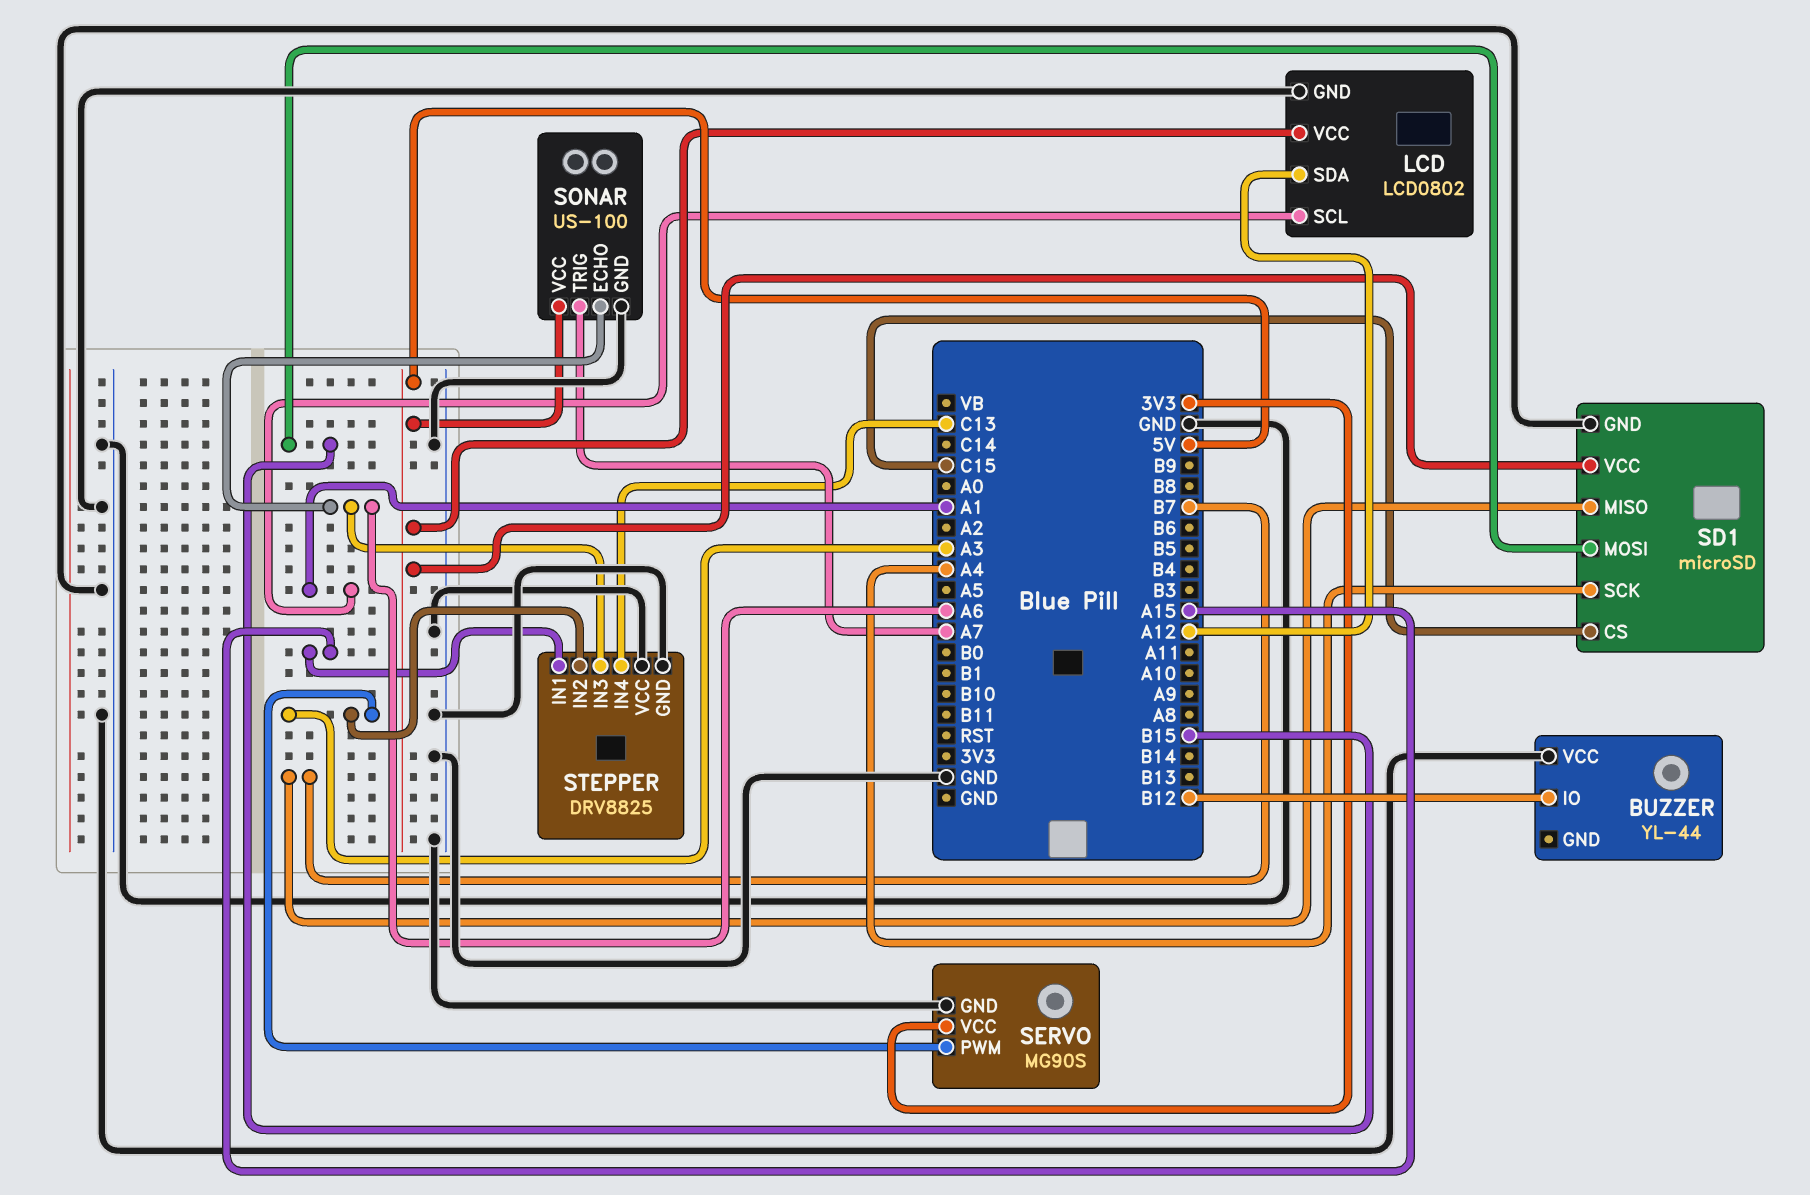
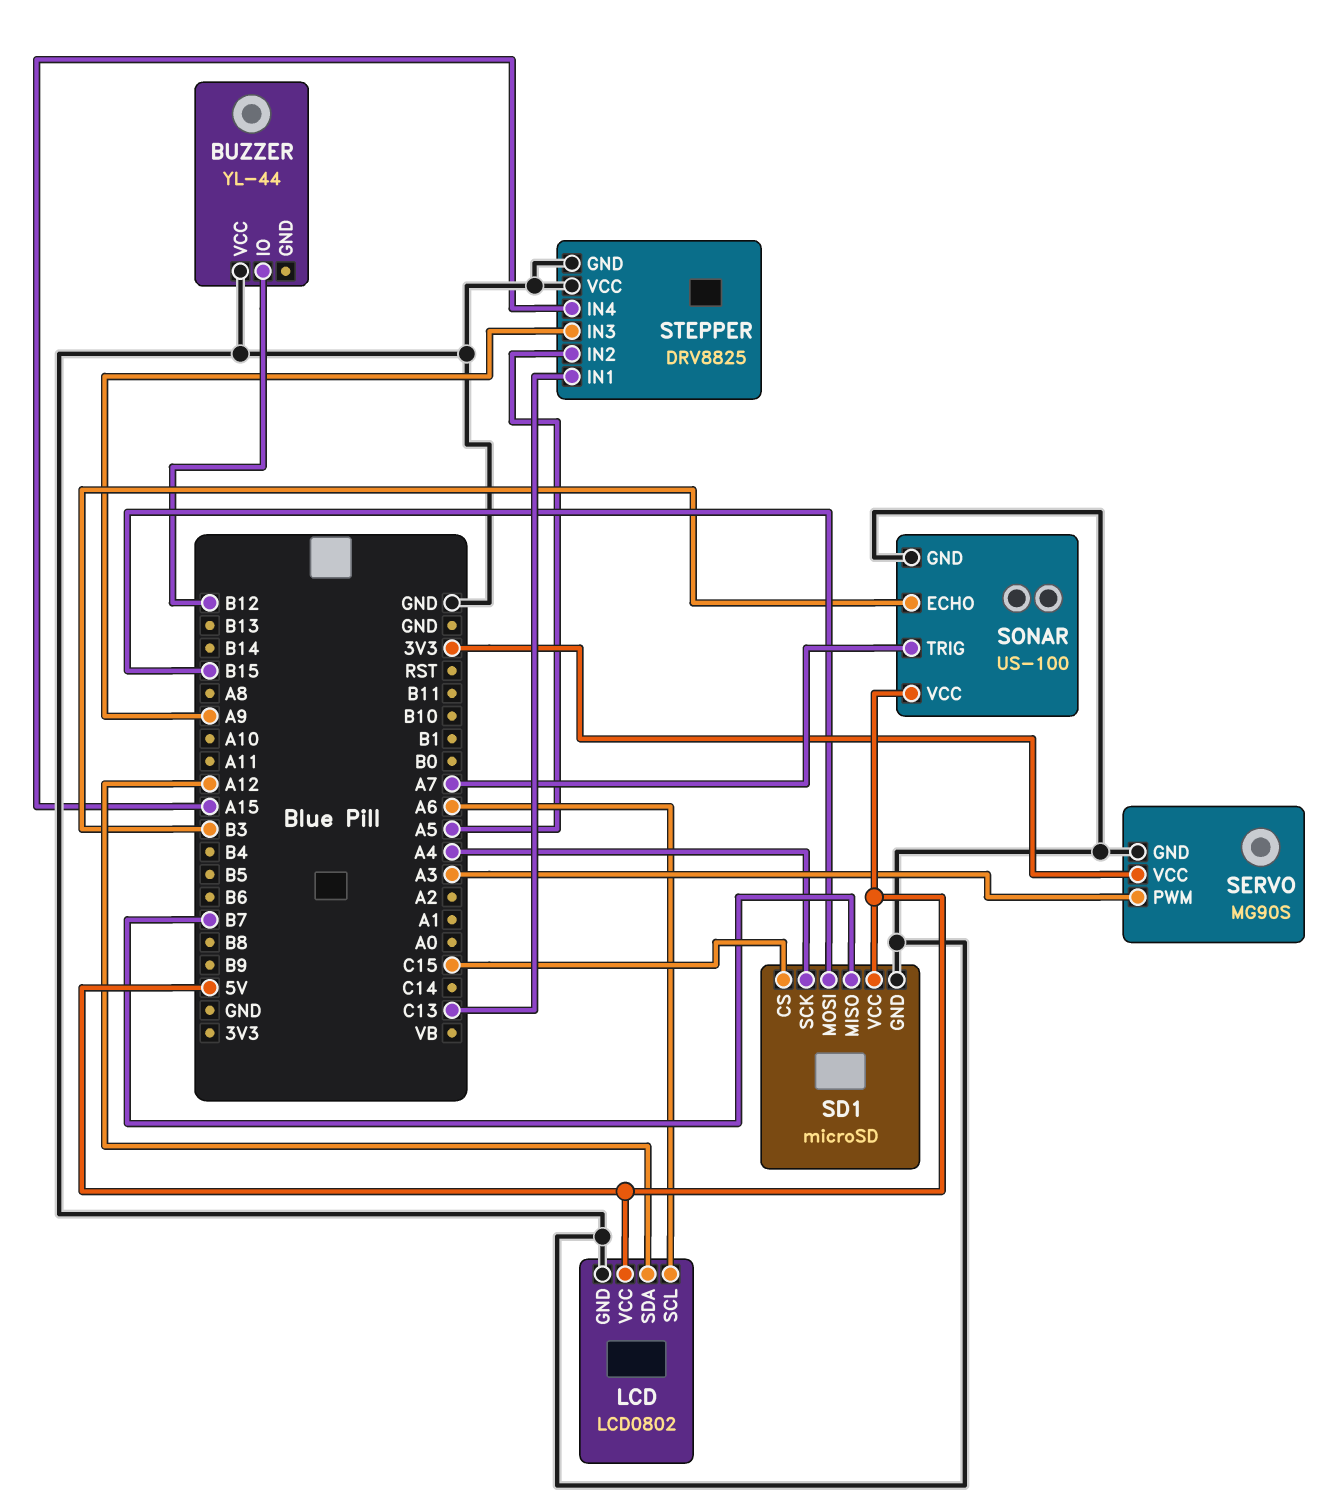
LCD pin SCL: A1 -> A6
SONAR pin ECHO: A6 -> B3
STEPPER pin IN1: A15 -> C13
STEPPER pin IN2: A3 -> A5
STEPPER pin IN3: A6 -> A9
STEPPER pin IN4: C13 -> A15

